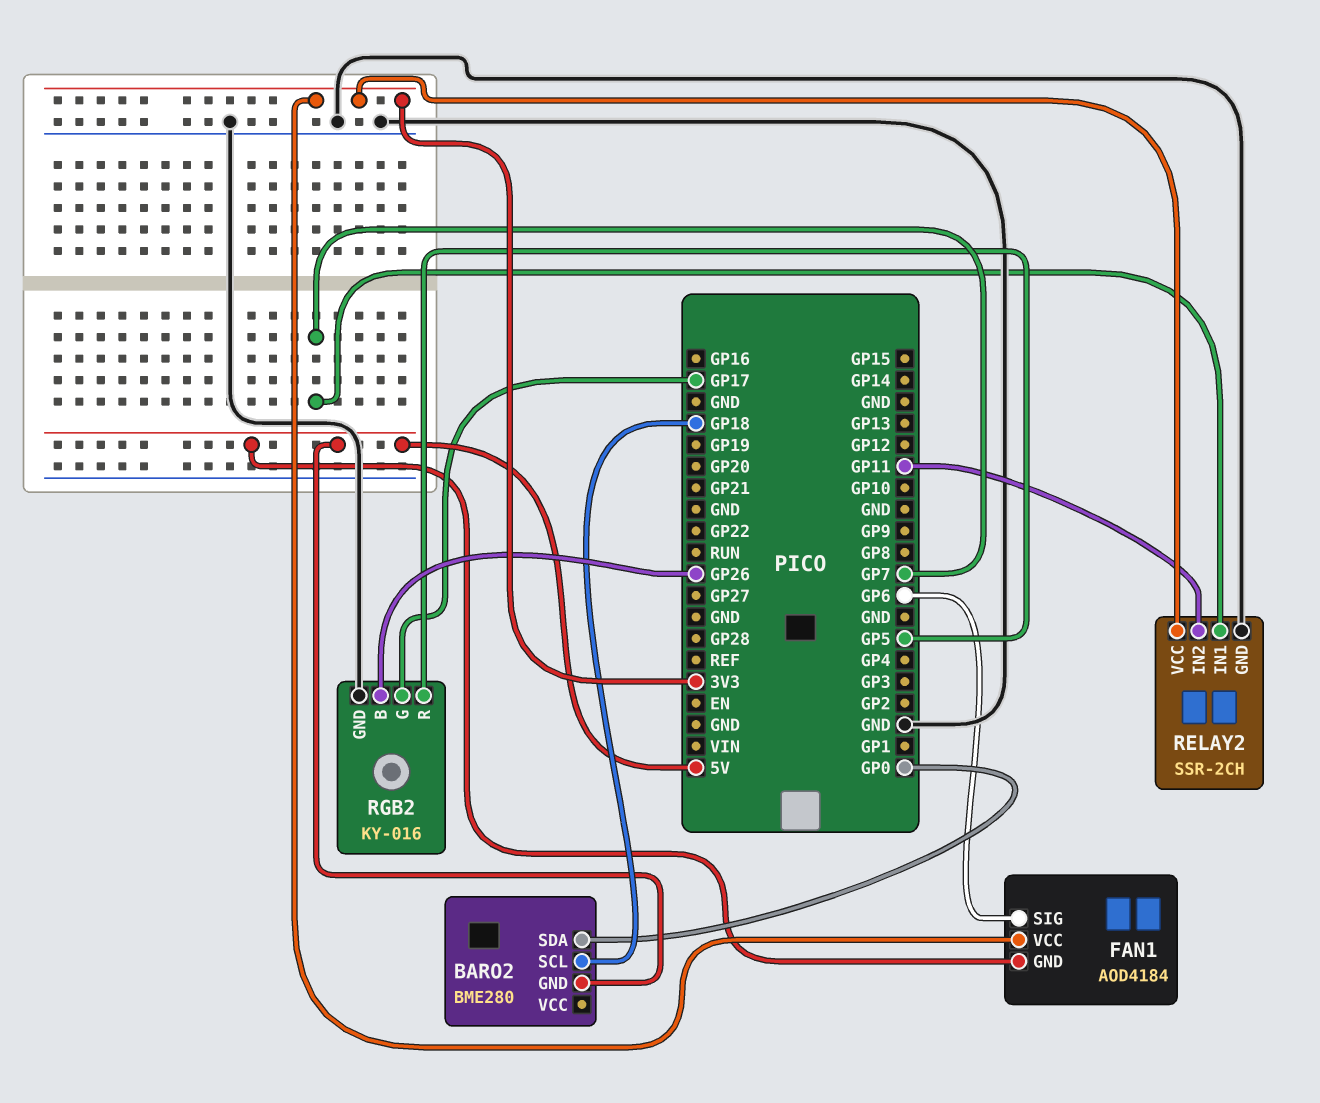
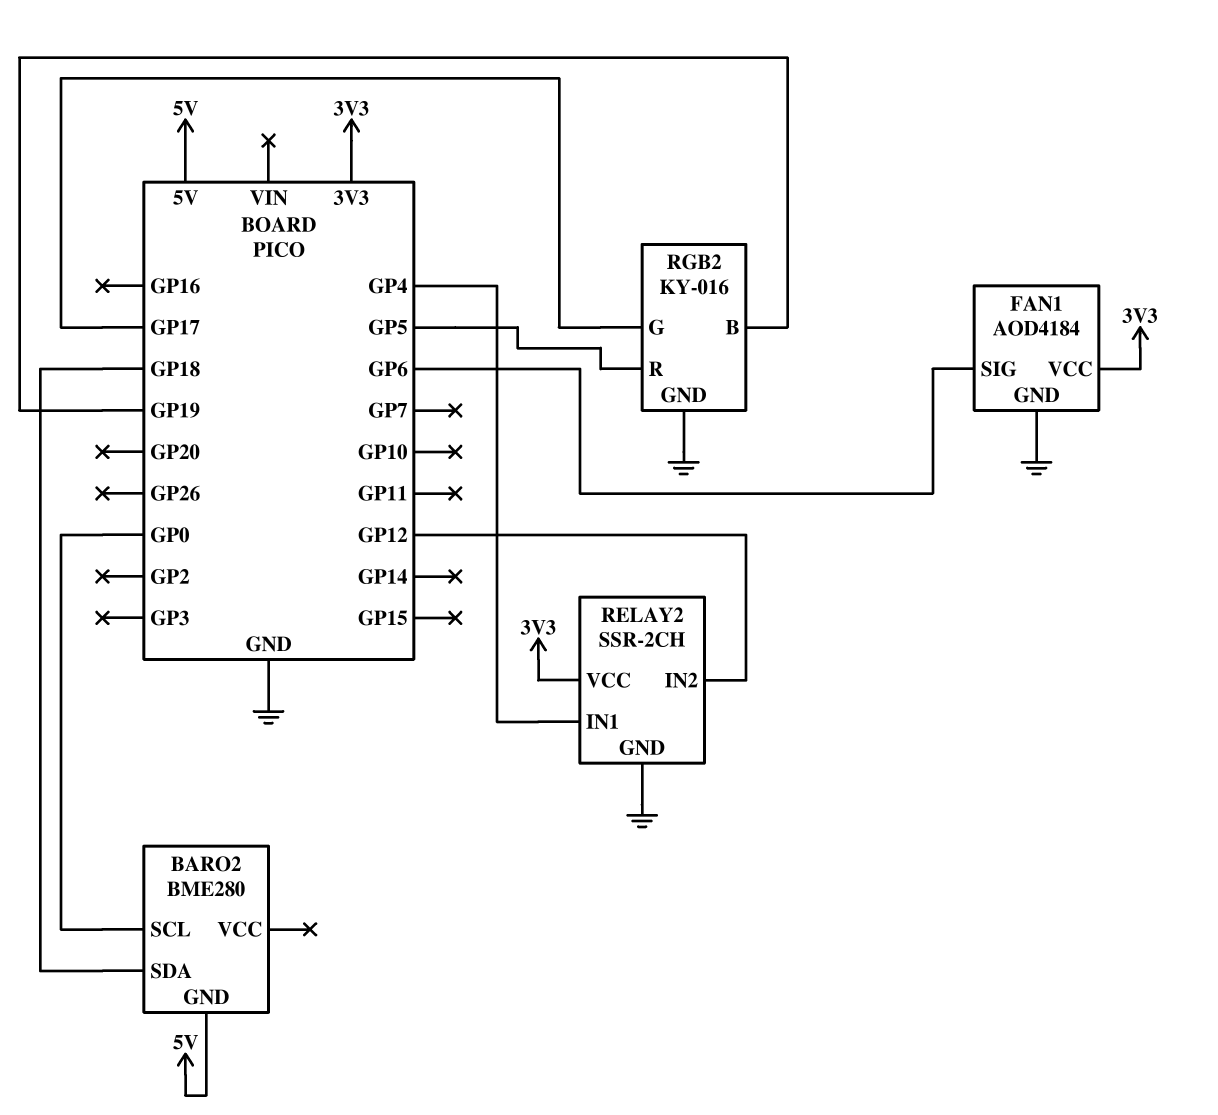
BARO2 pin SCL: GP18 -> GP0
BARO2 pin SDA: GP0 -> GP18
FAN1 pin GND: 5V -> GND
RELAY2 pin IN1: GP7 -> GP4
RELAY2 pin IN2: GP11 -> GP12
RGB2 pin B: GP26 -> GP19

